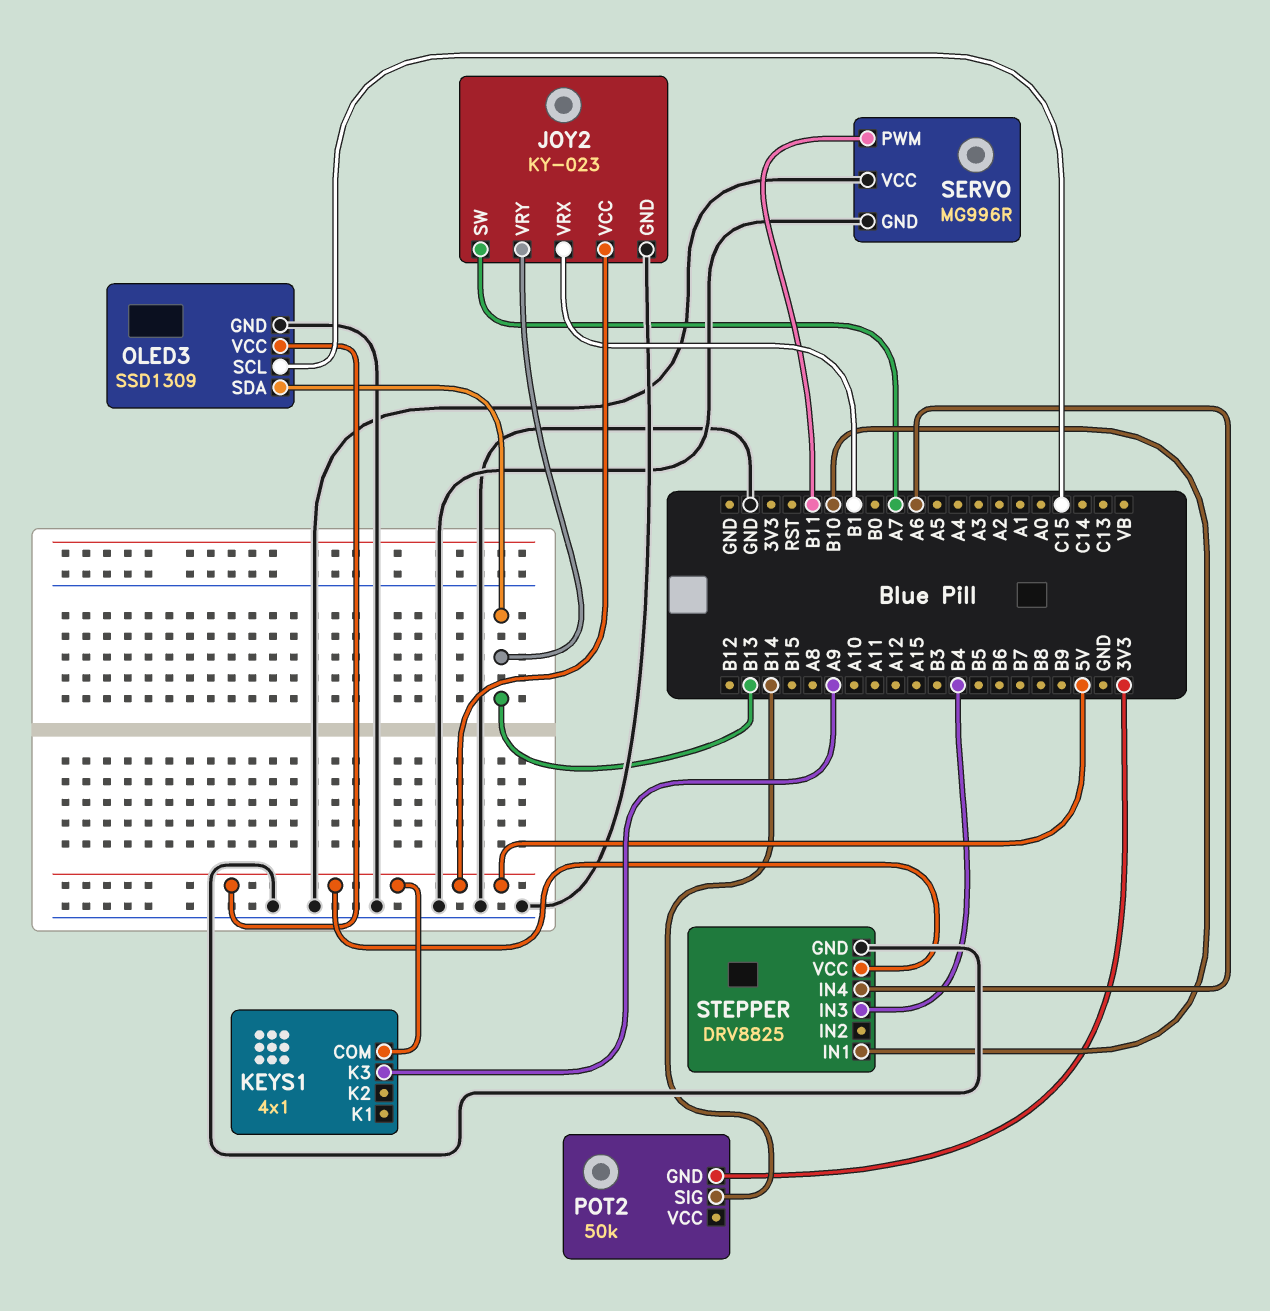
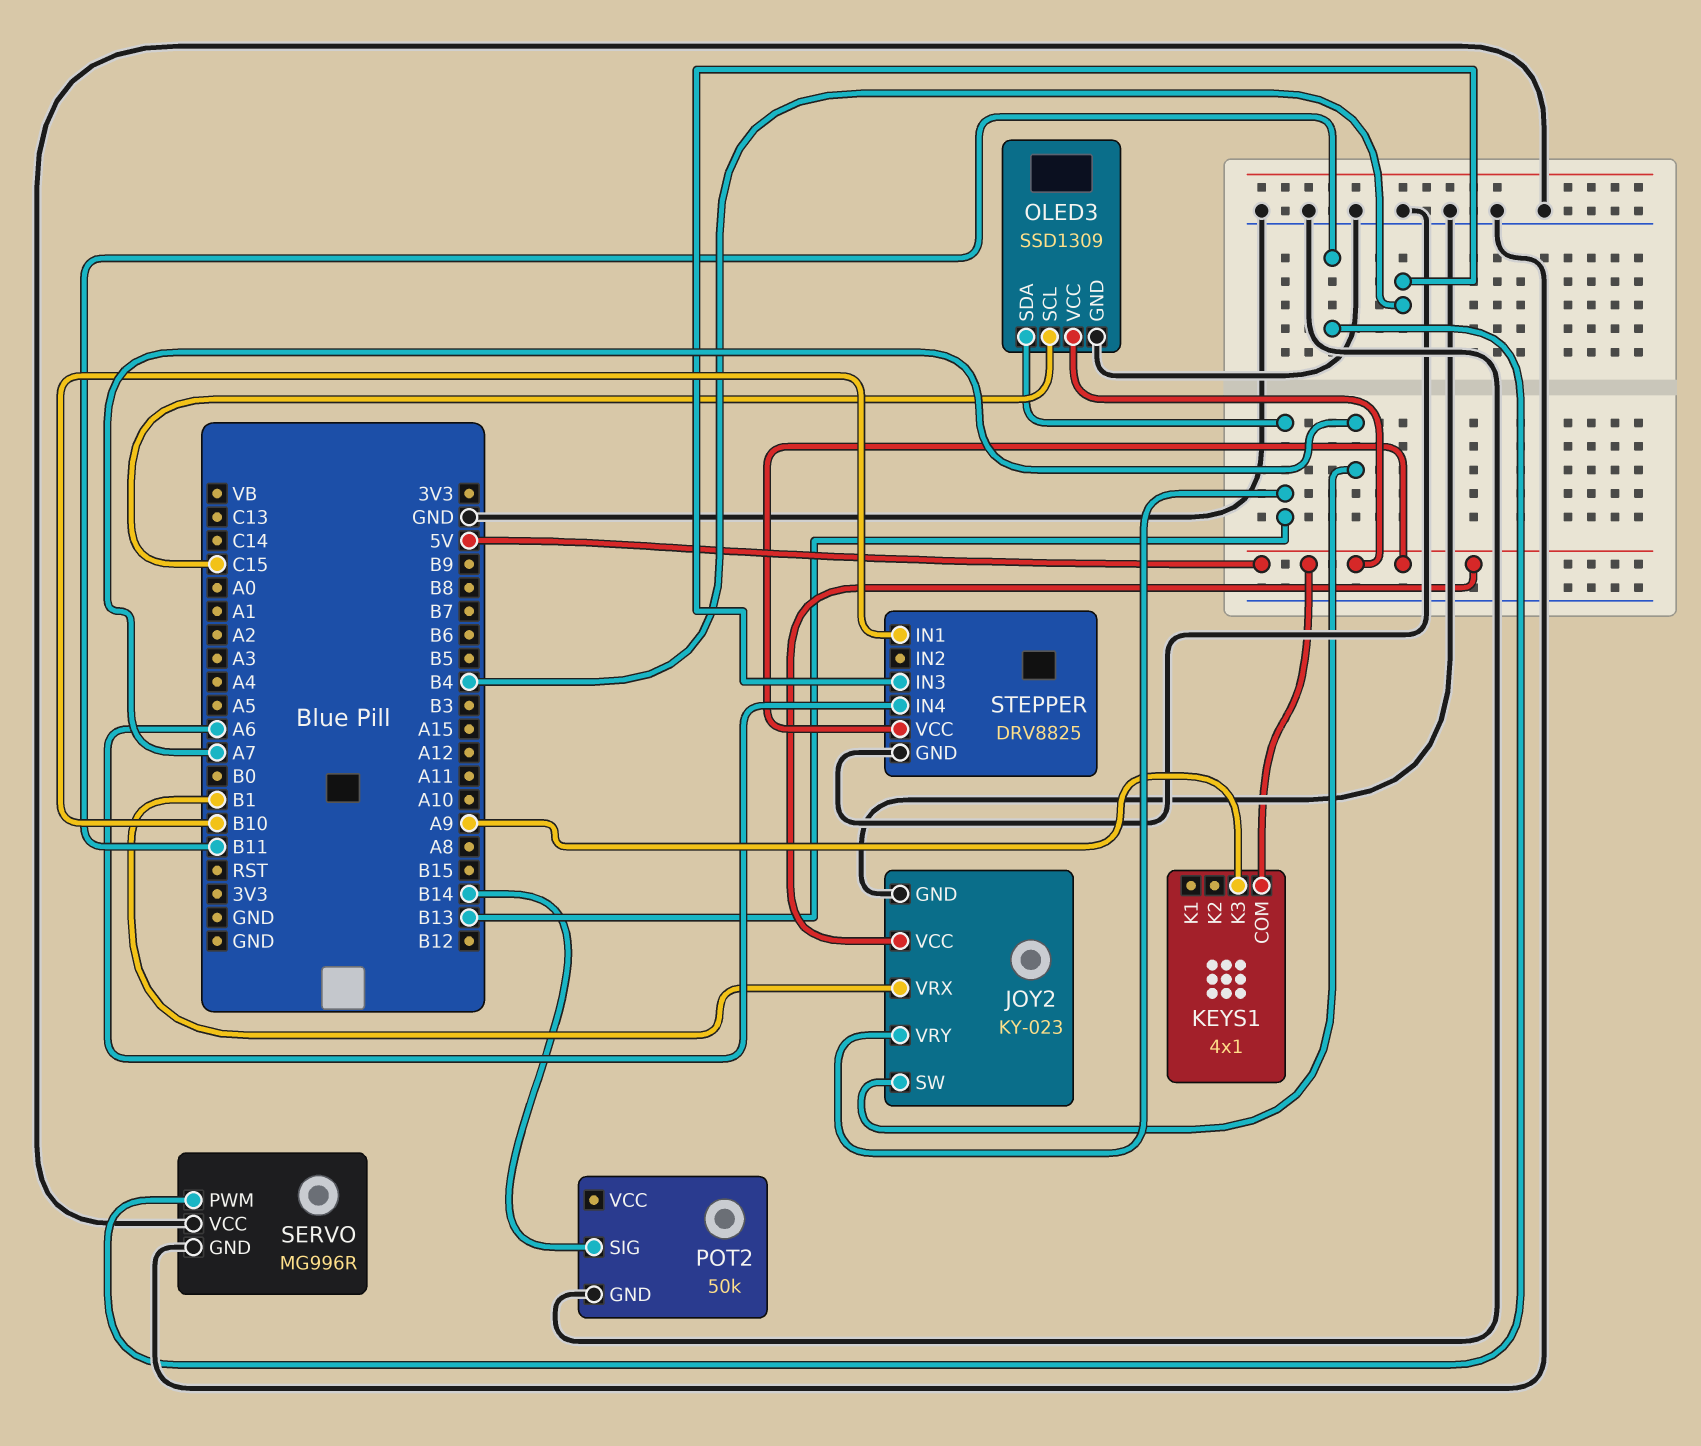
POT2 pin GND: 3V3 -> GND

